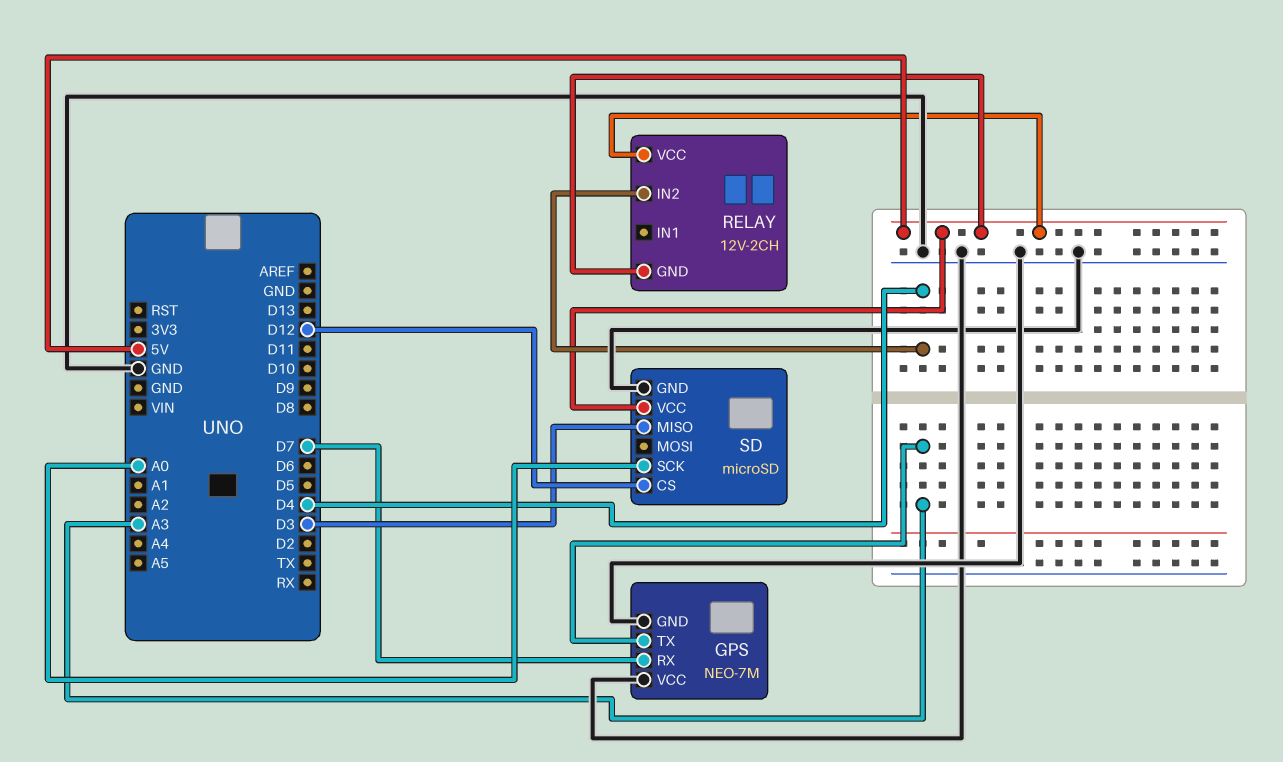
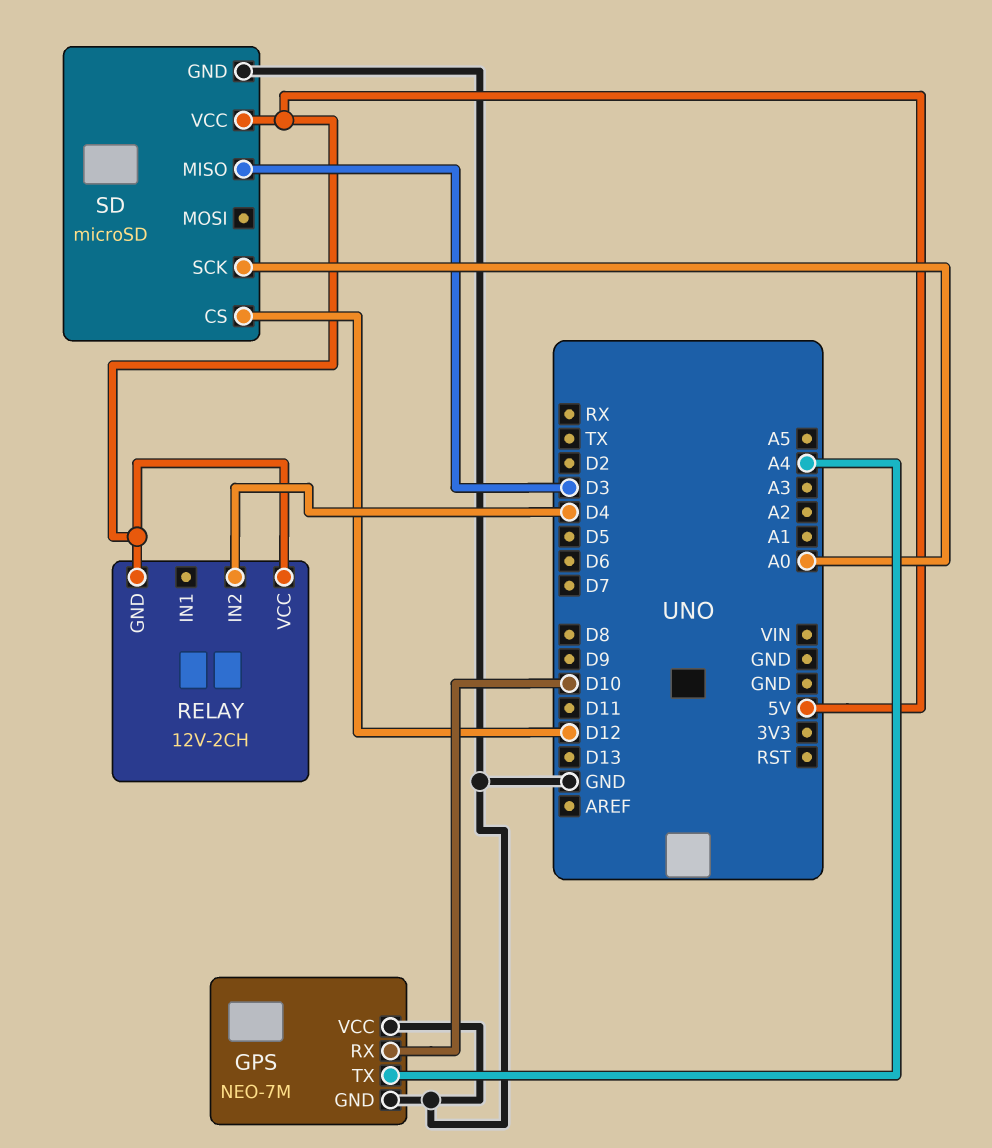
GPS pin RX: D7 -> D10
GPS pin TX: A3 -> A4

